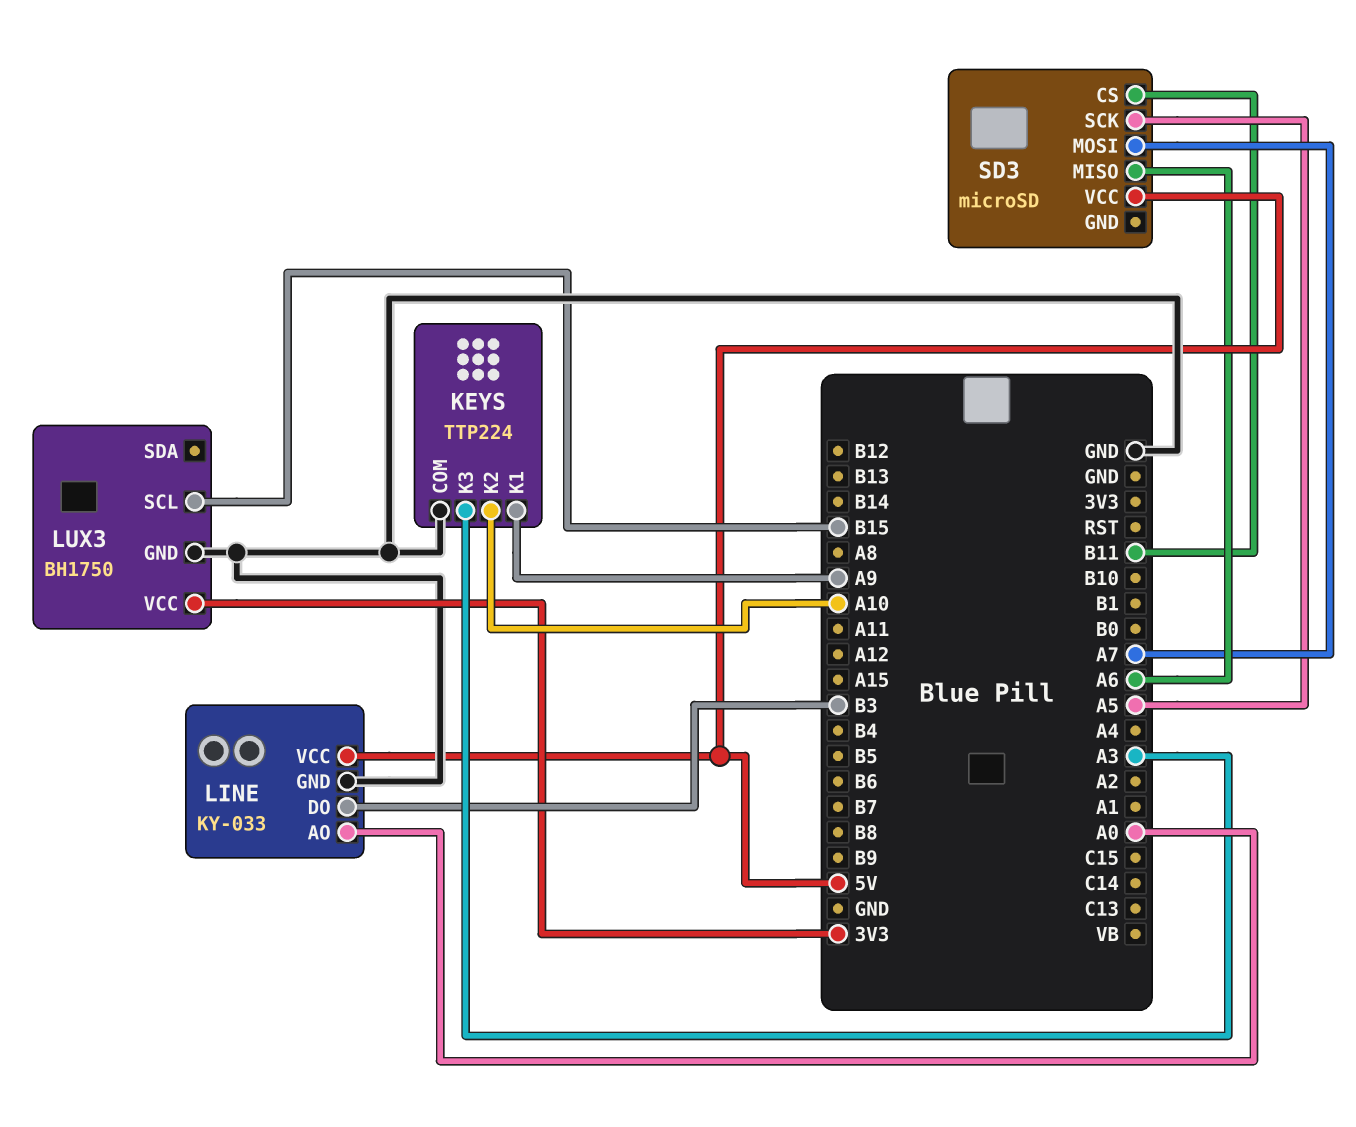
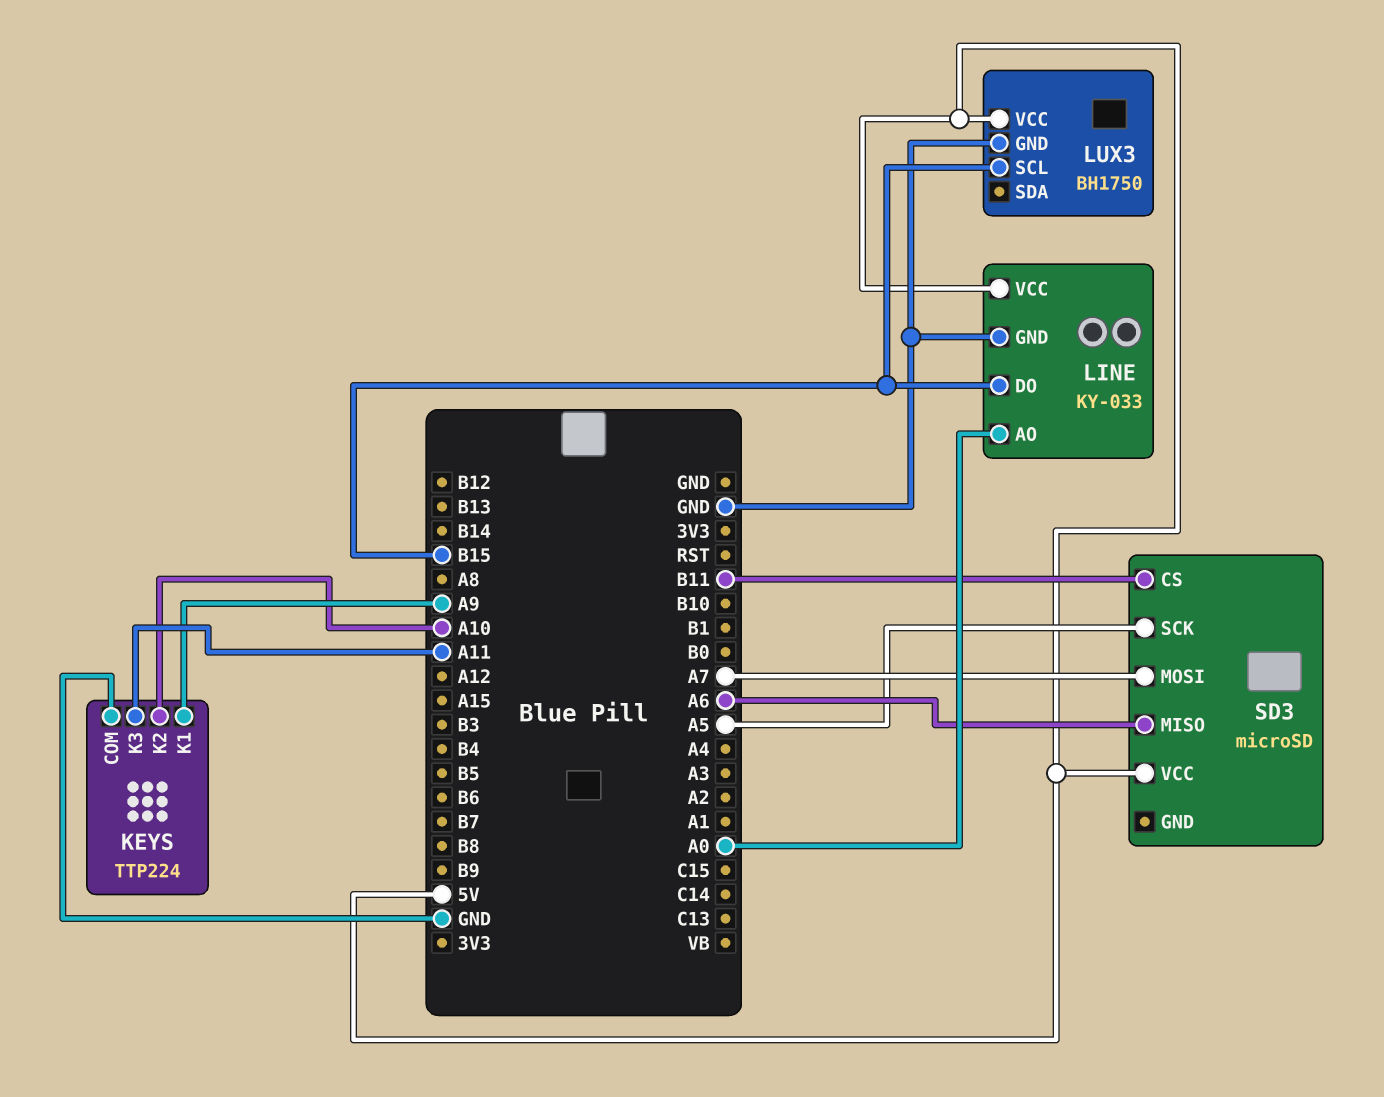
KEYS pin K3: A3 -> A11
LINE pin DO: B3 -> B15
LUX3 pin VCC: 3V3 -> 5V

